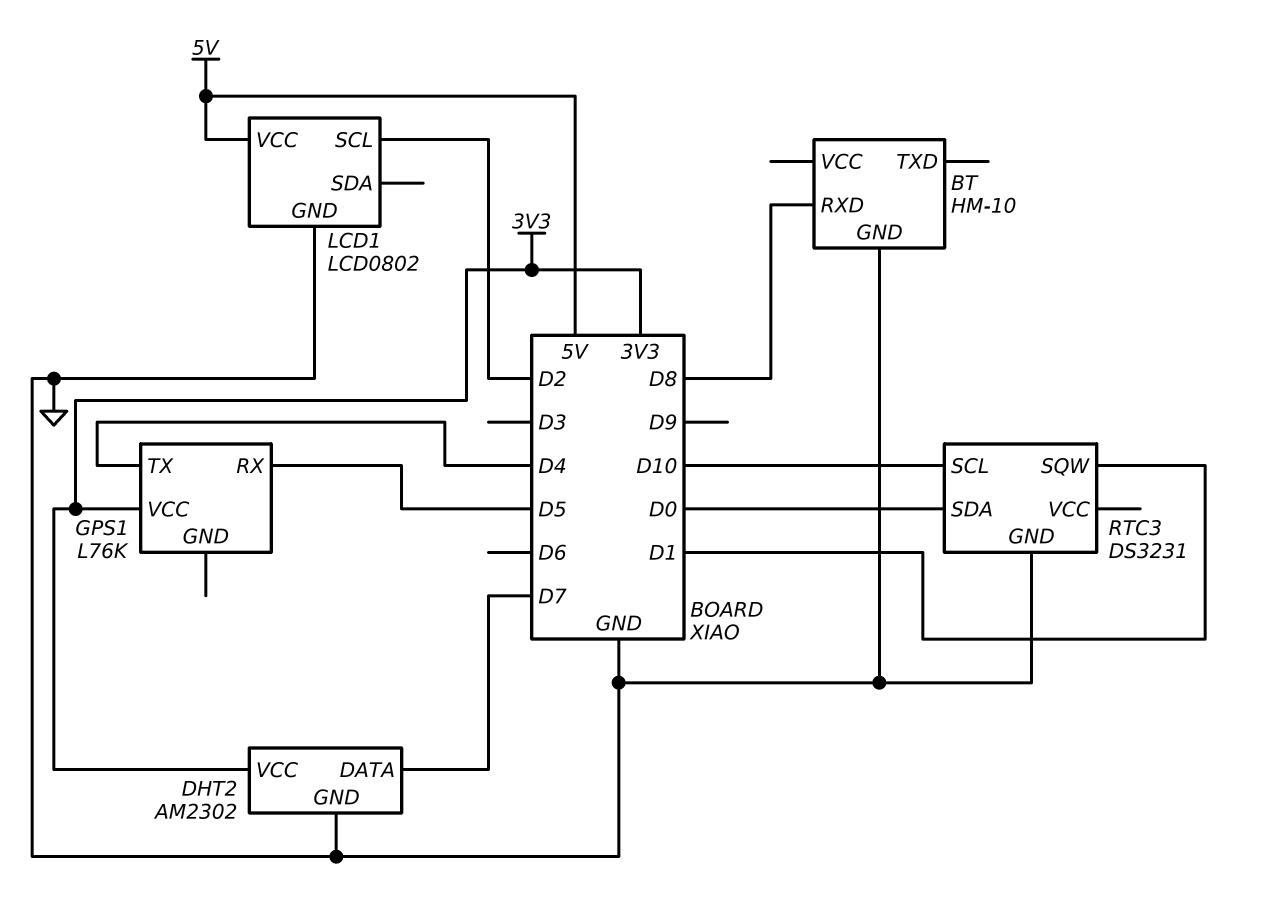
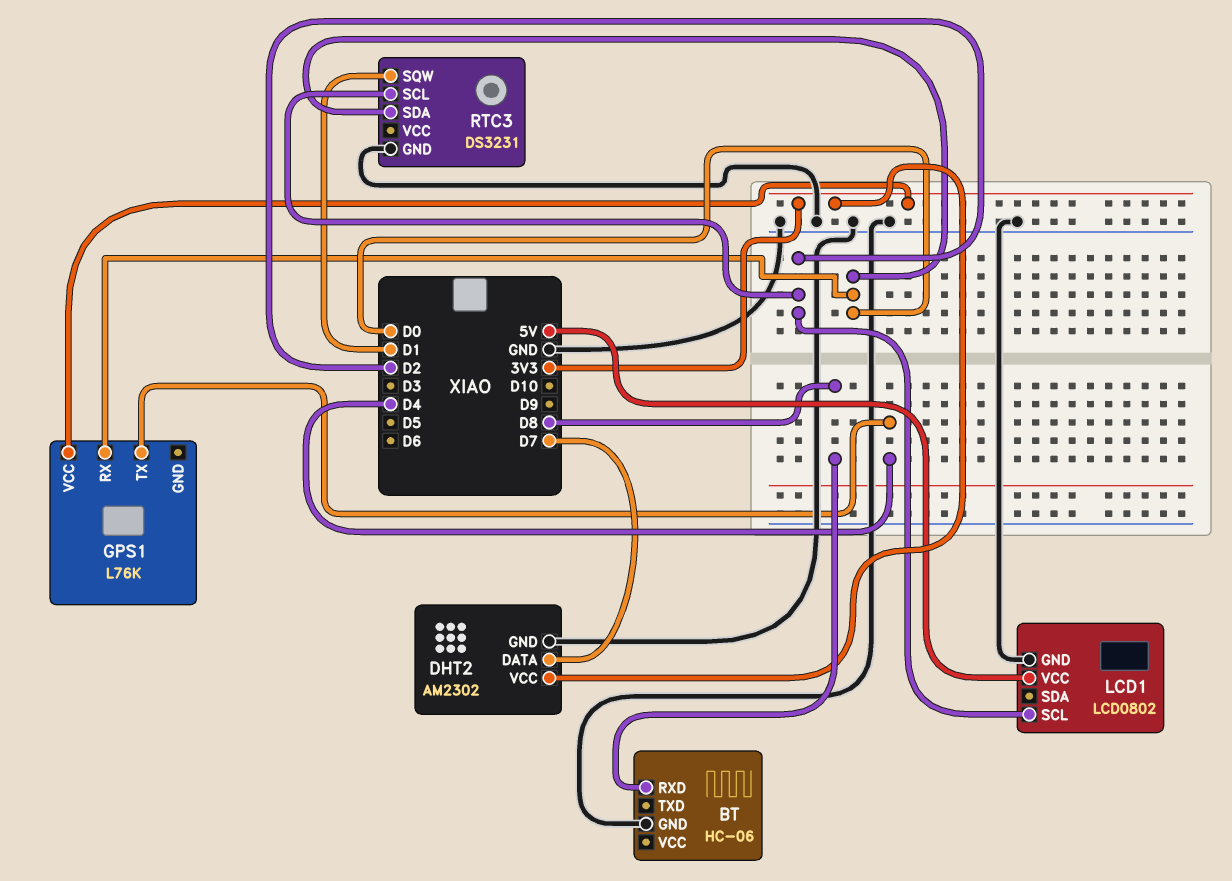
BT: HM-10 -> HC-06
GPS1 pin RX: D5 -> D0
RTC3 pin SCL: D10 -> D2

